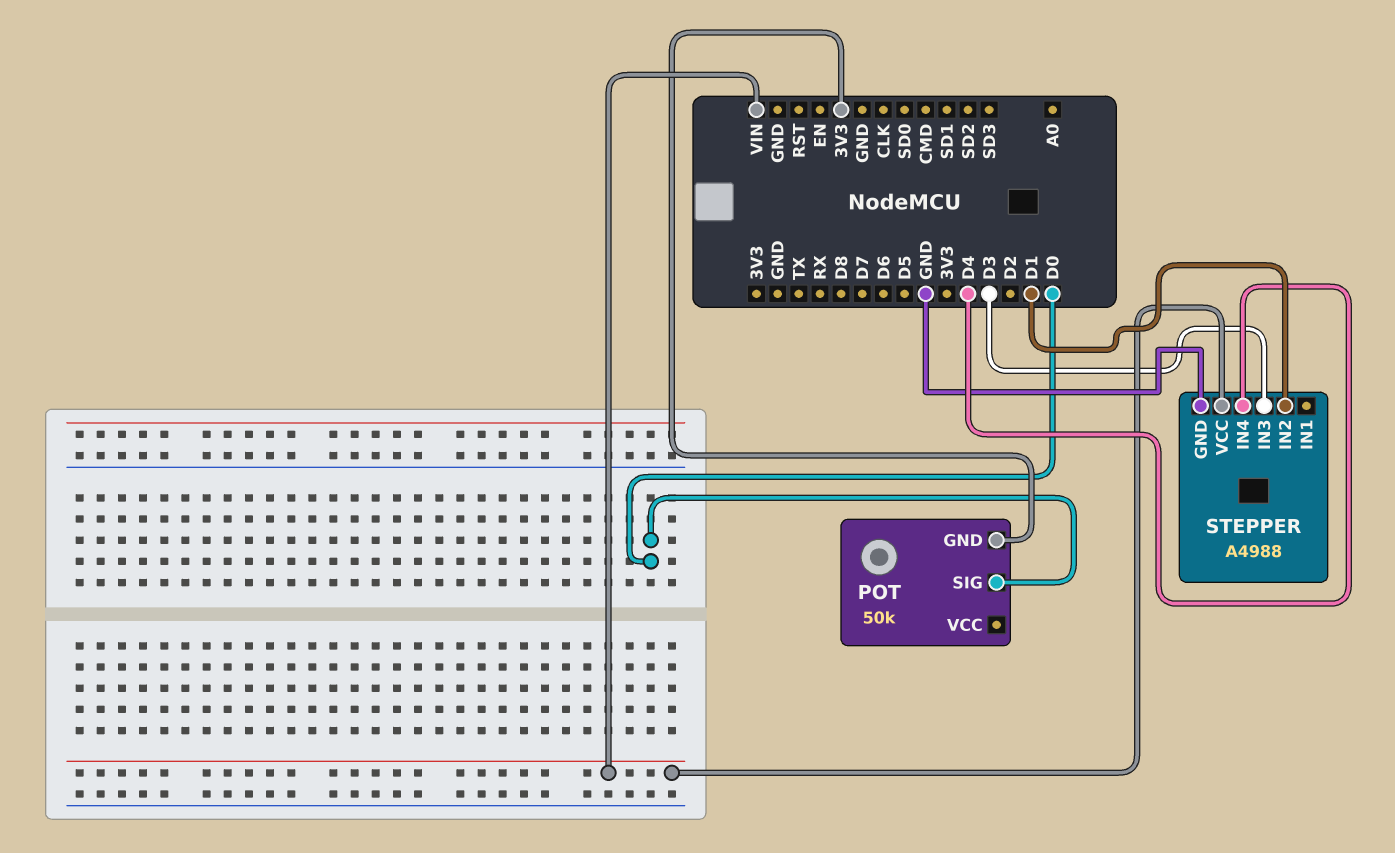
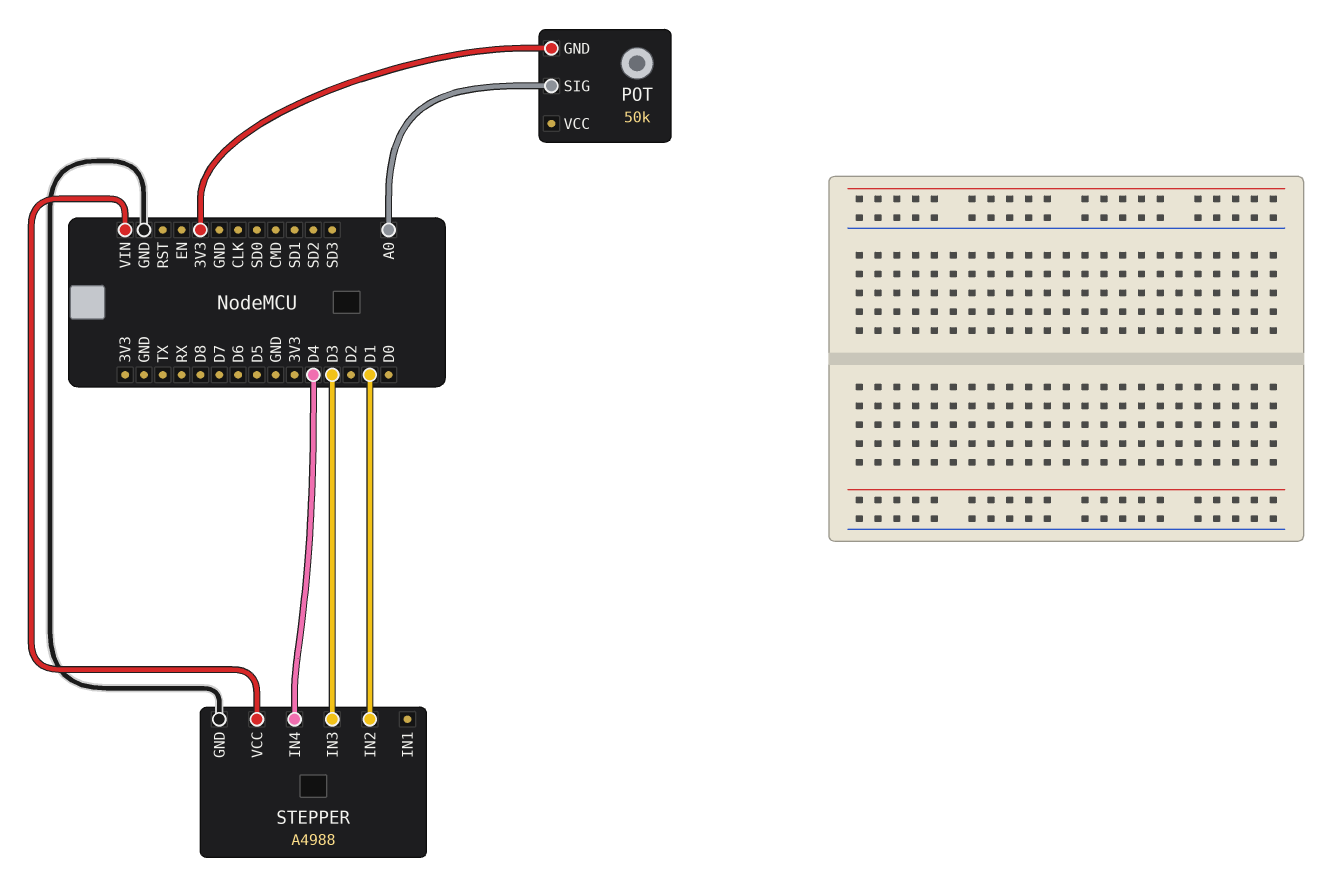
POT pin SIG: D0 -> A0

